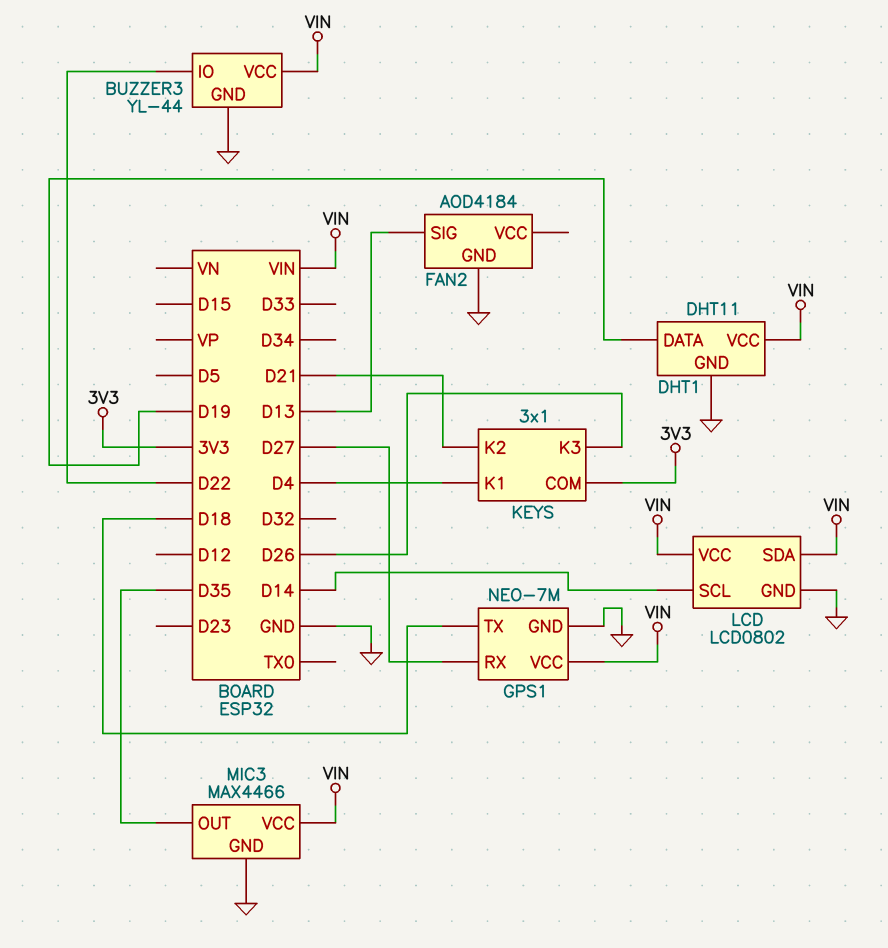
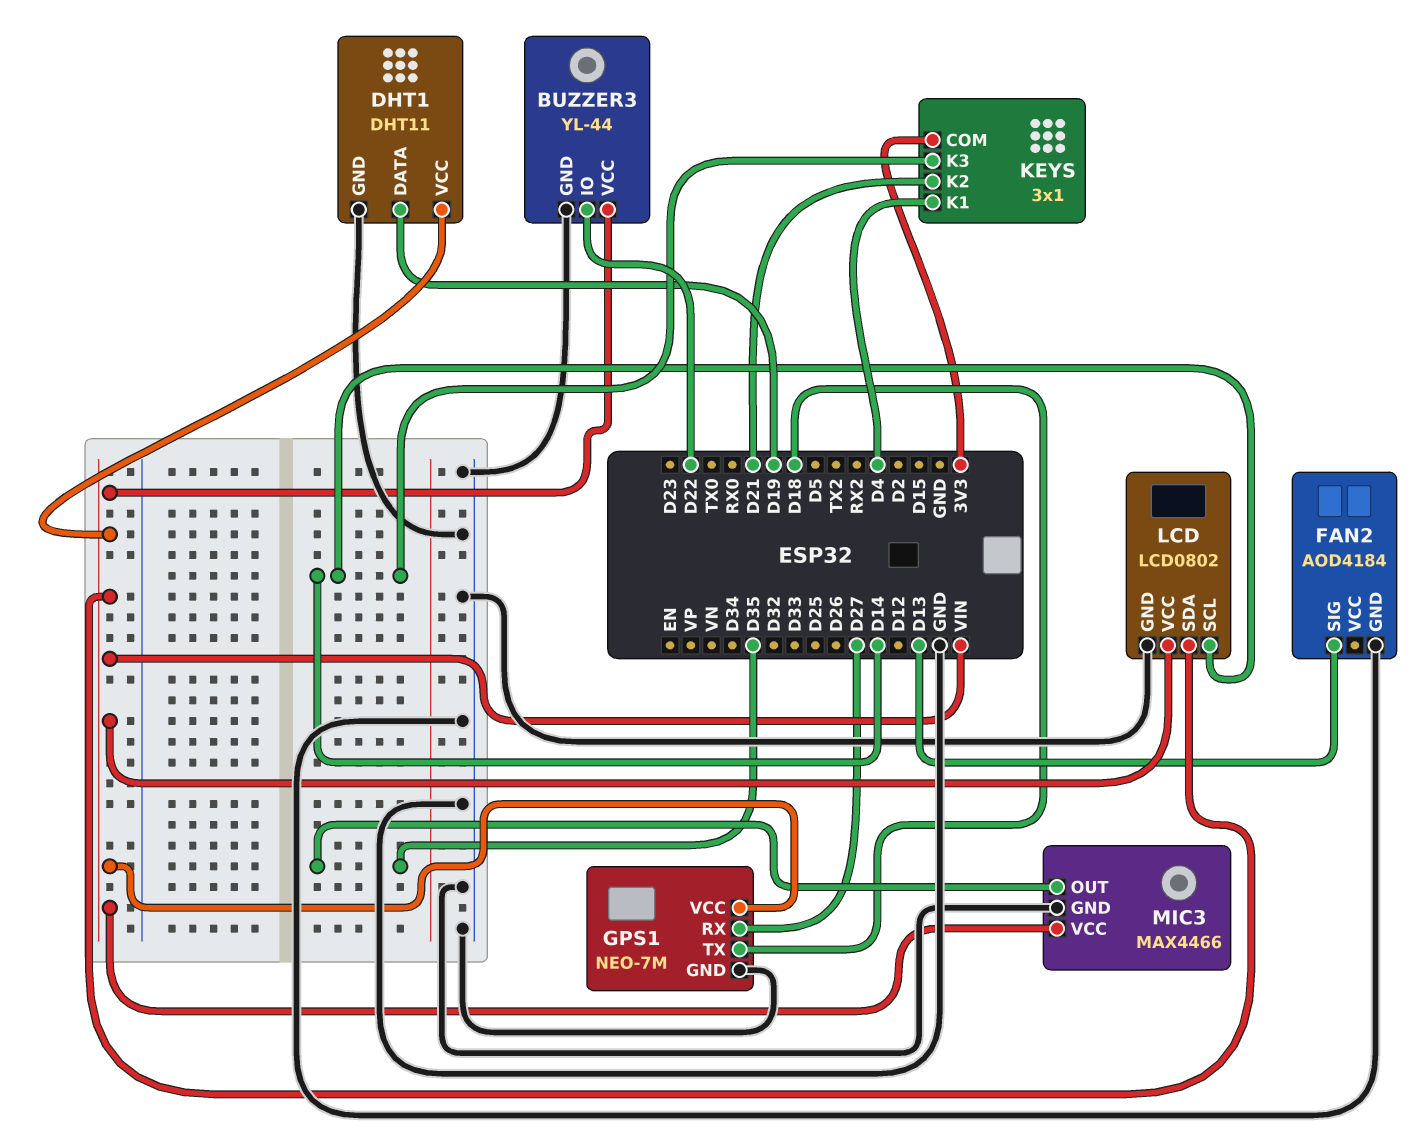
KEYS pin K3: D26 -> D14

